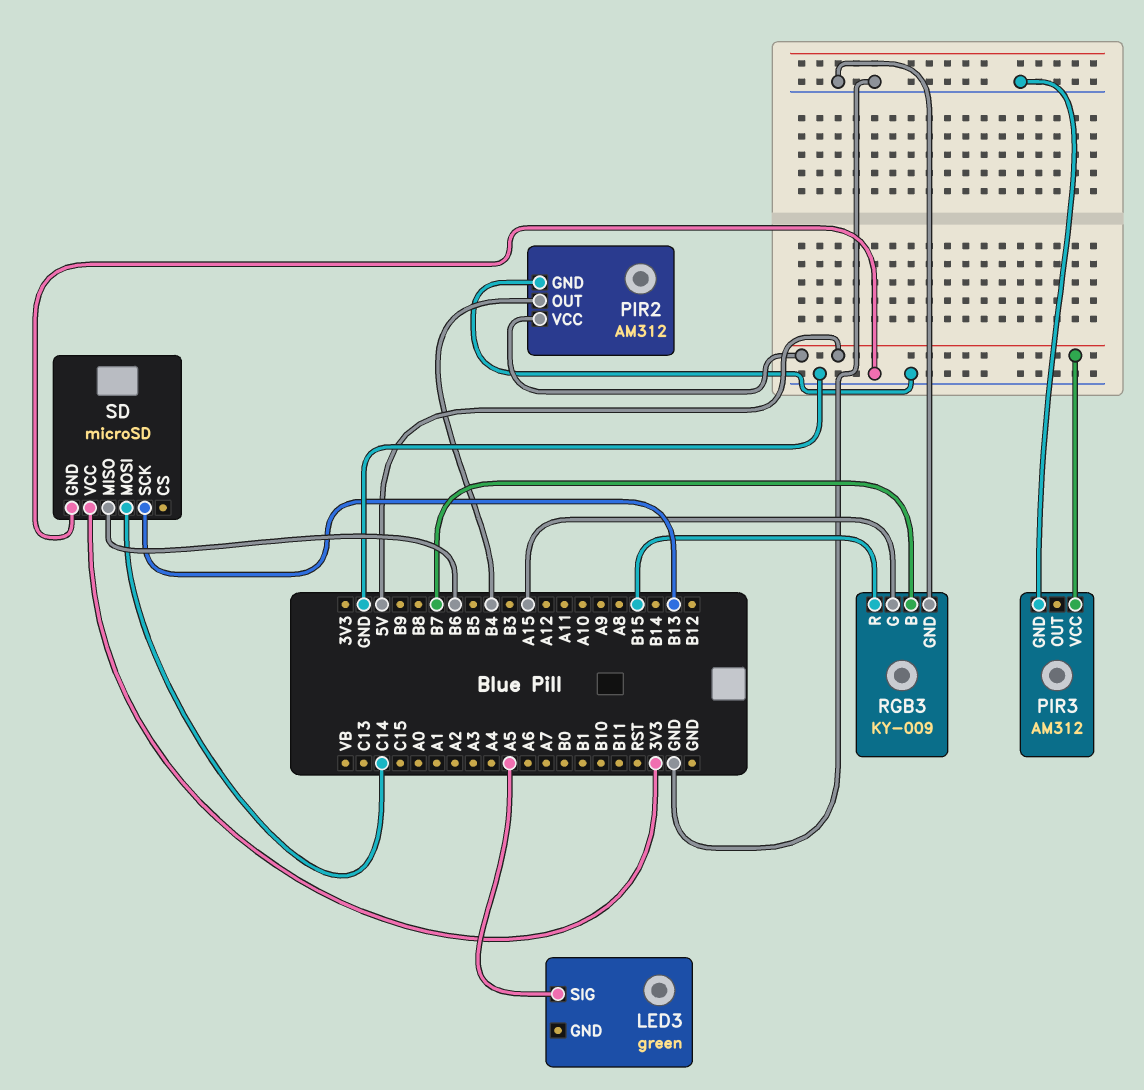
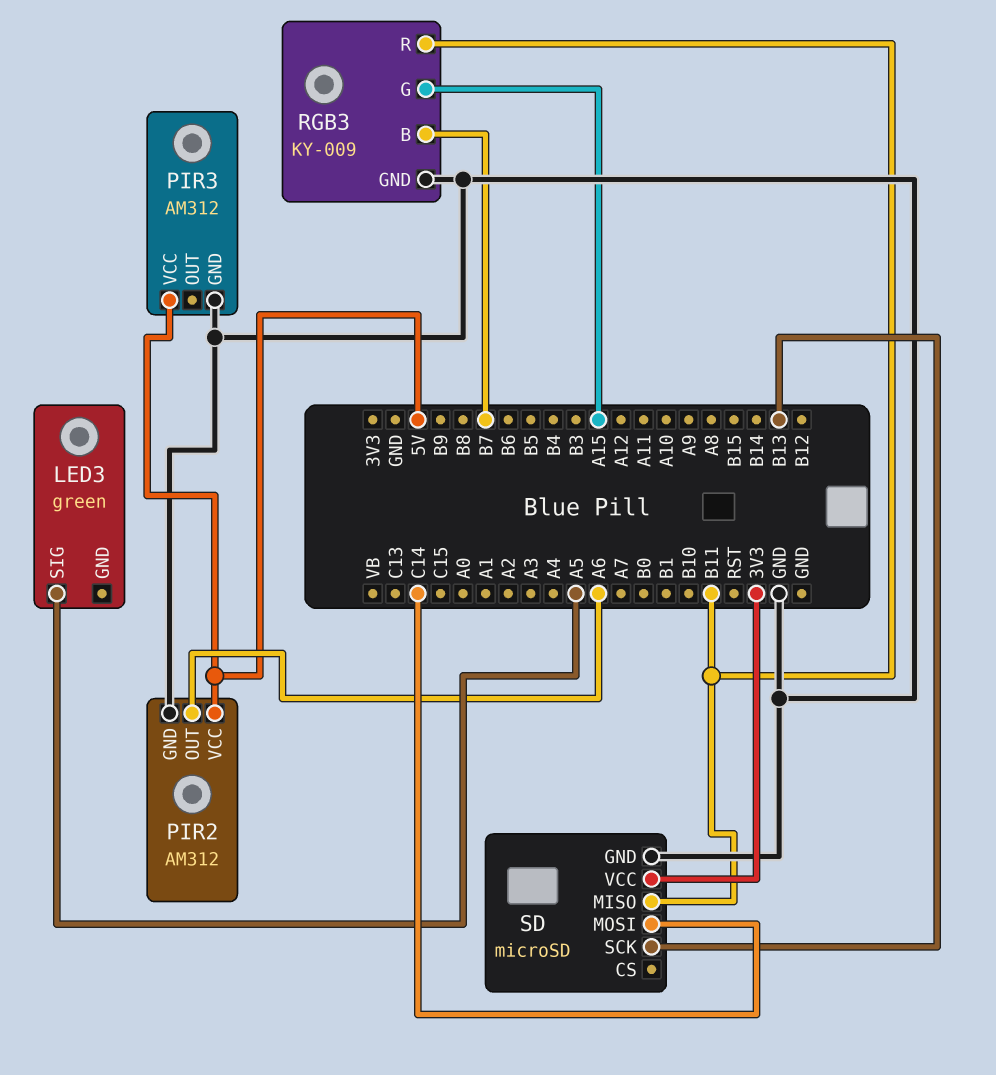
PIR2 pin OUT: B4 -> A6
RGB3 pin R: B15 -> B11
SD pin MISO: B6 -> B11

